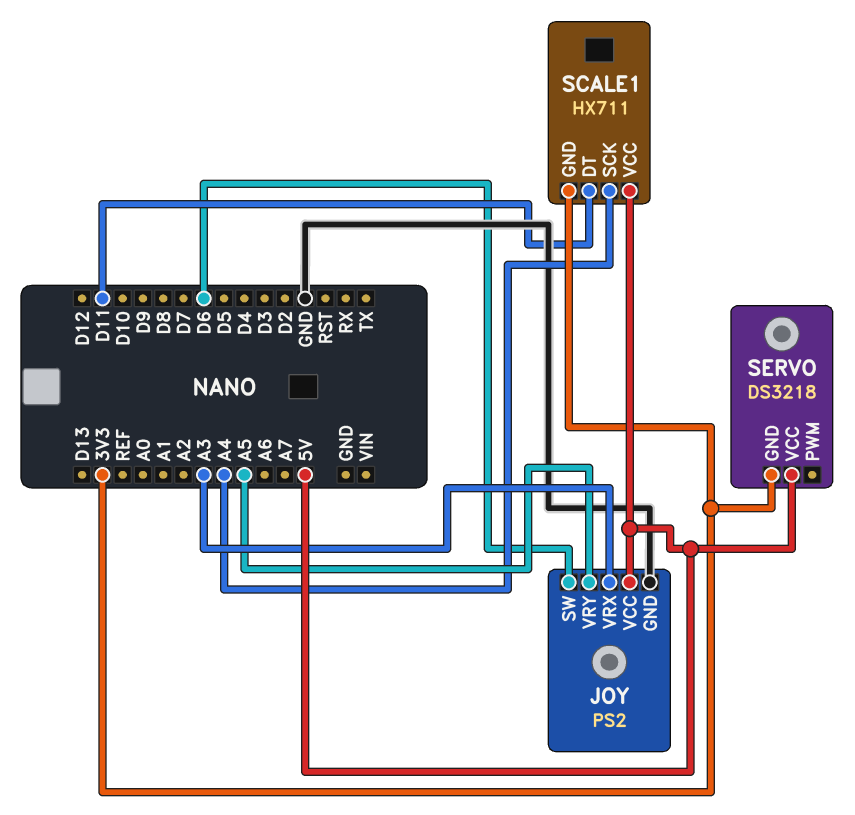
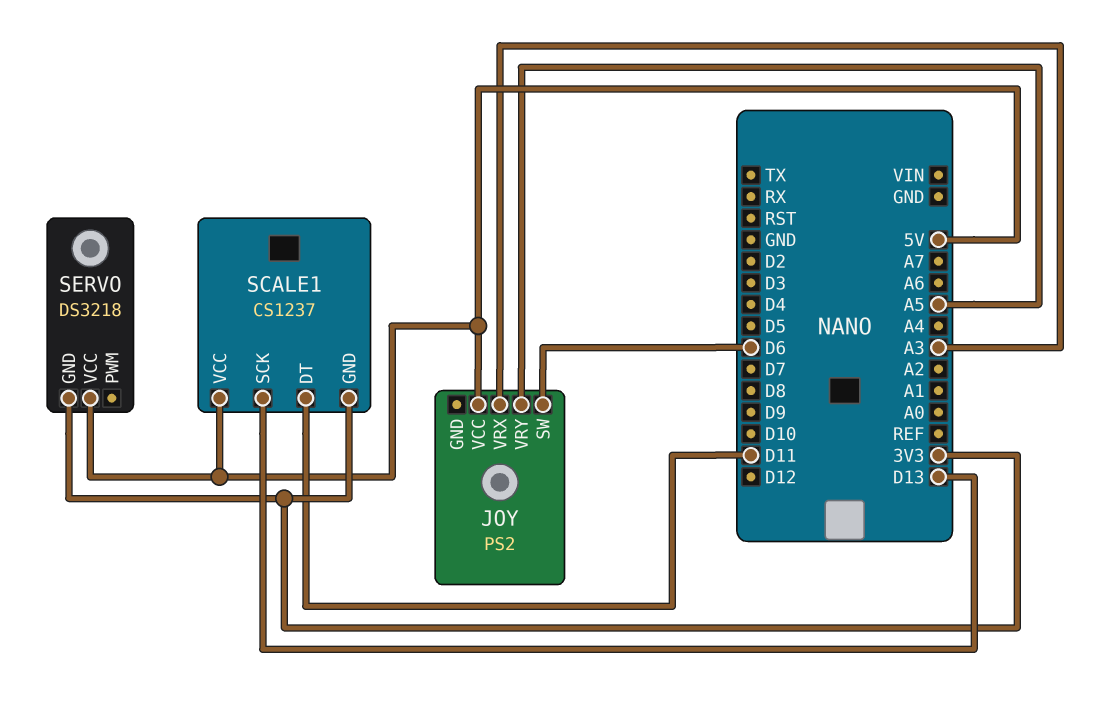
JOY pin GND: GND -> none
SCALE1: HX711 -> CS1237
SCALE1 pin SCK: A4 -> D13

